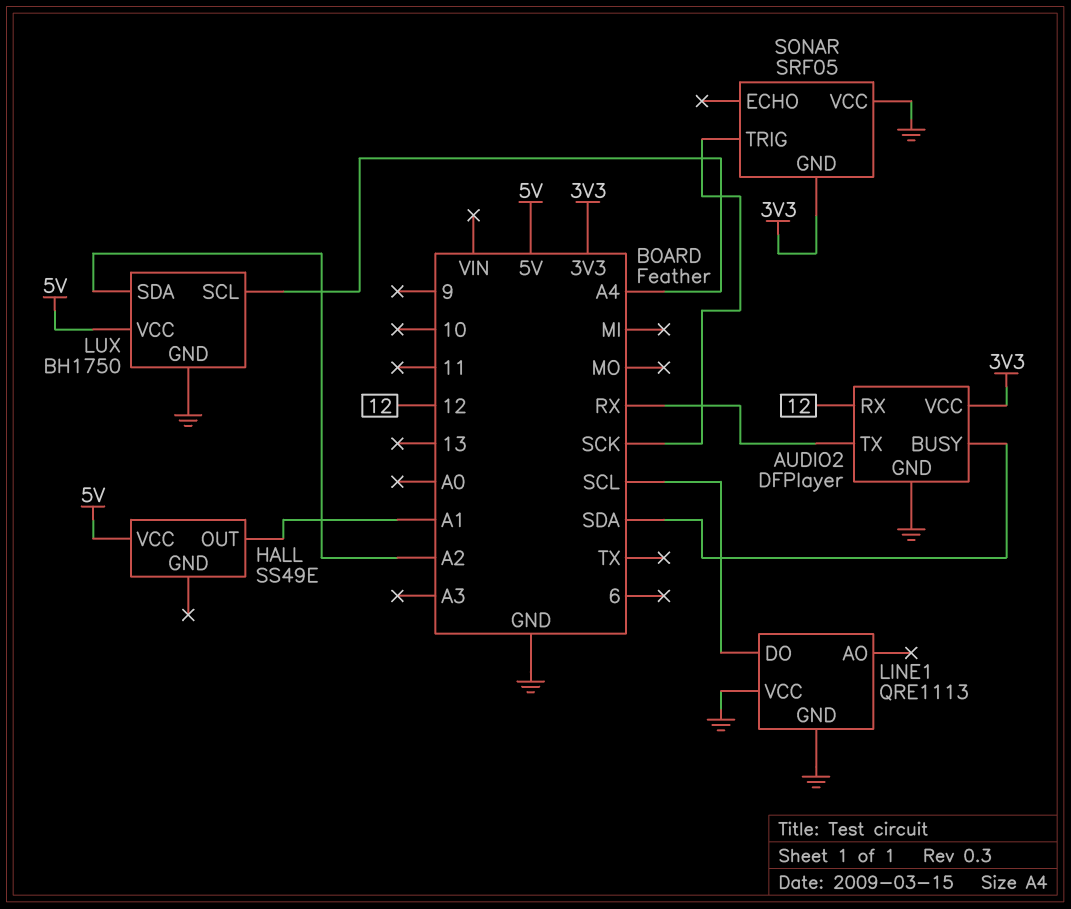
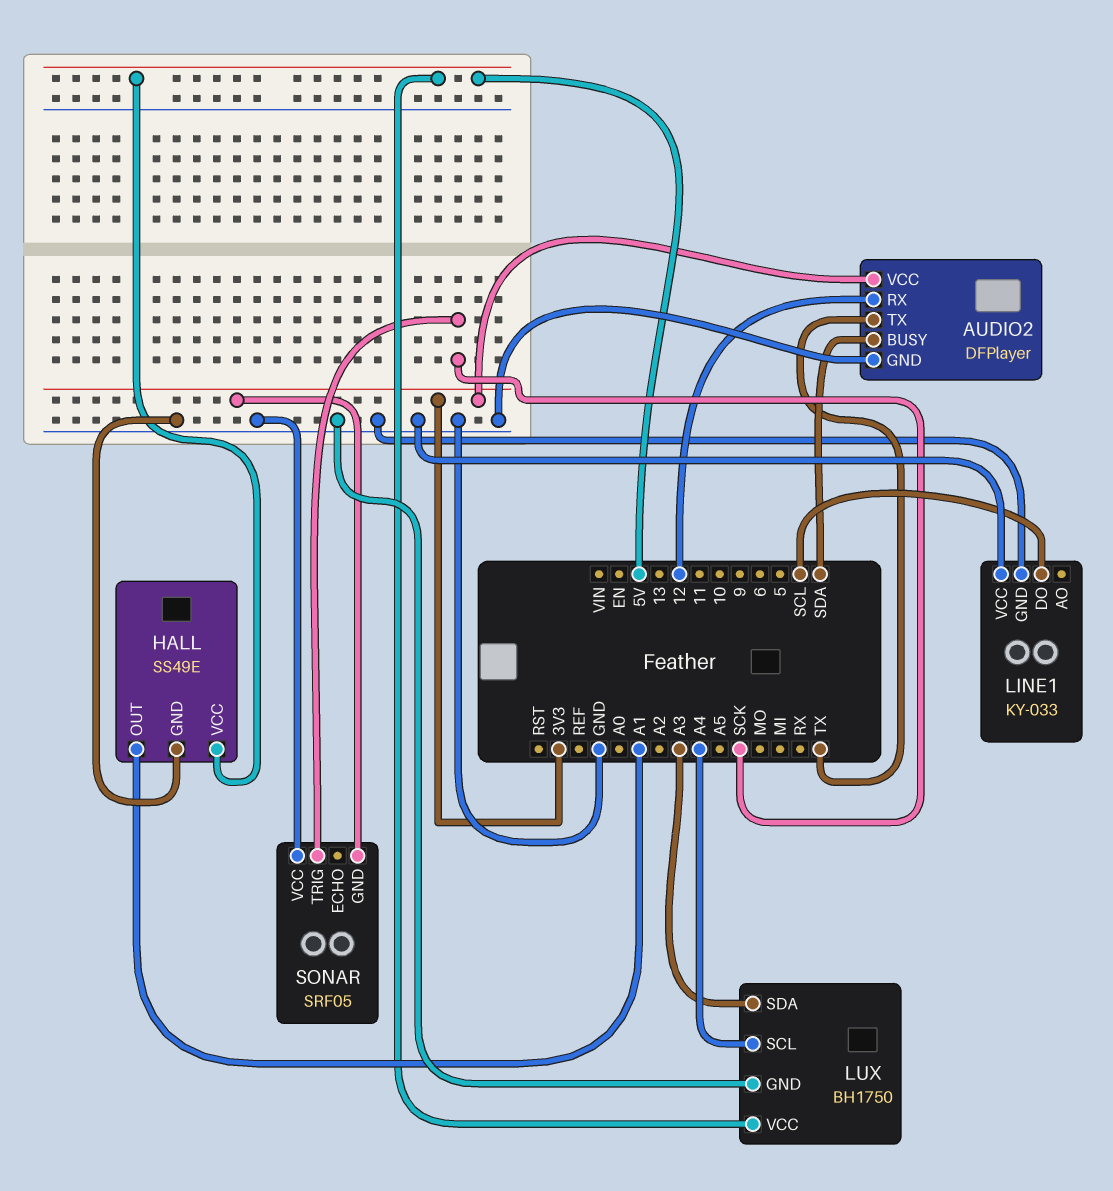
AUDIO2 pin TX: RX -> TX
HALL pin GND: none -> GND
LINE1: QRE1113 -> KY-033
LUX pin SDA: A2 -> A3

